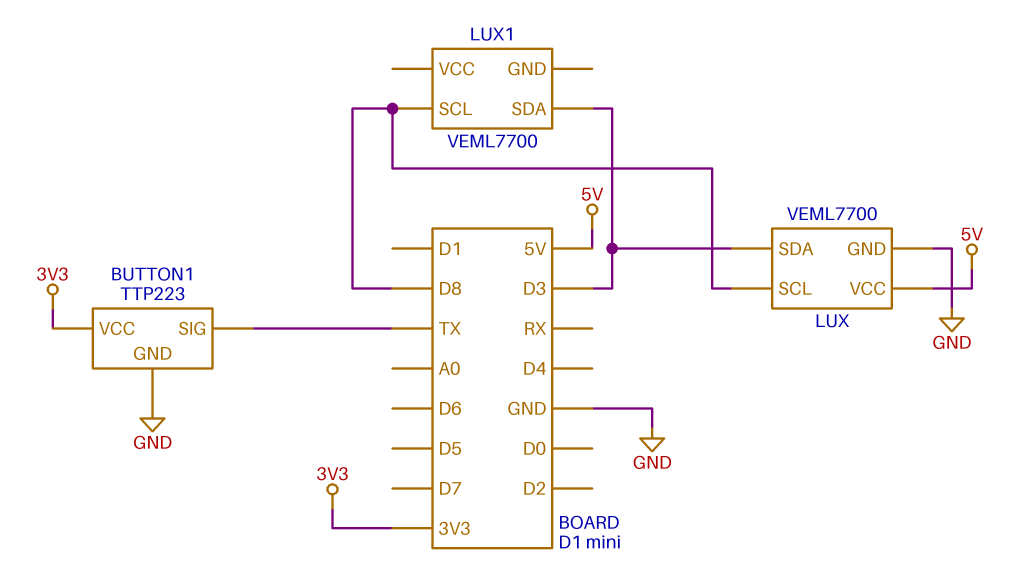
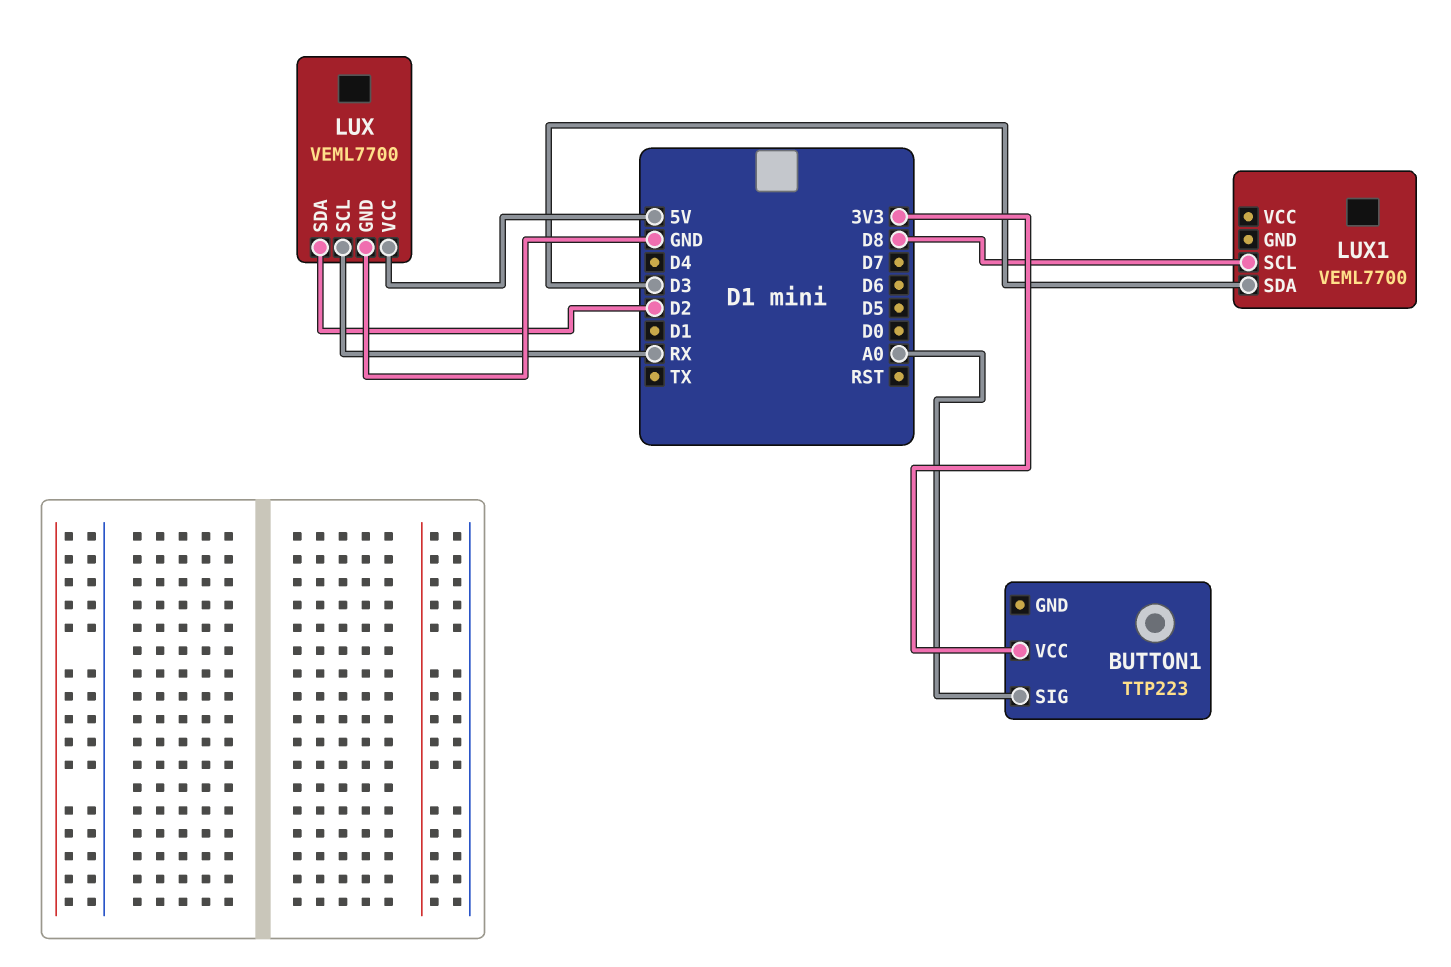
BUTTON1 pin GND: GND -> none
BUTTON1 pin SIG: TX -> A0
LUX pin SCL: D8 -> RX
LUX pin SDA: D3 -> D2

